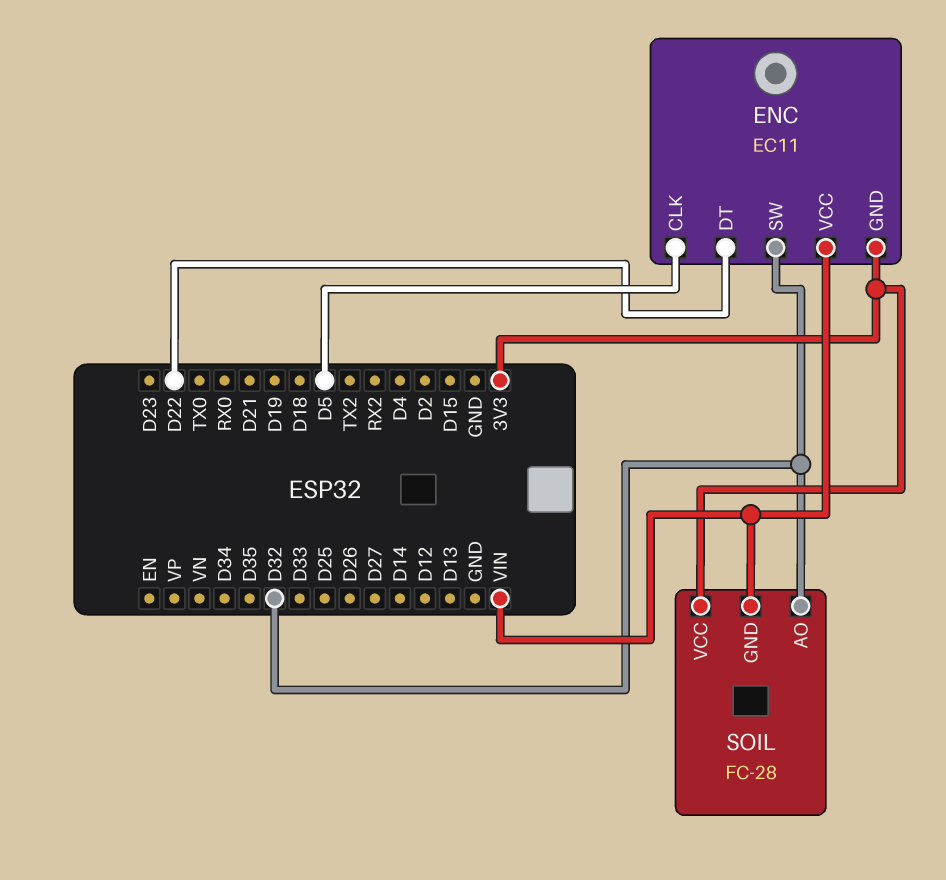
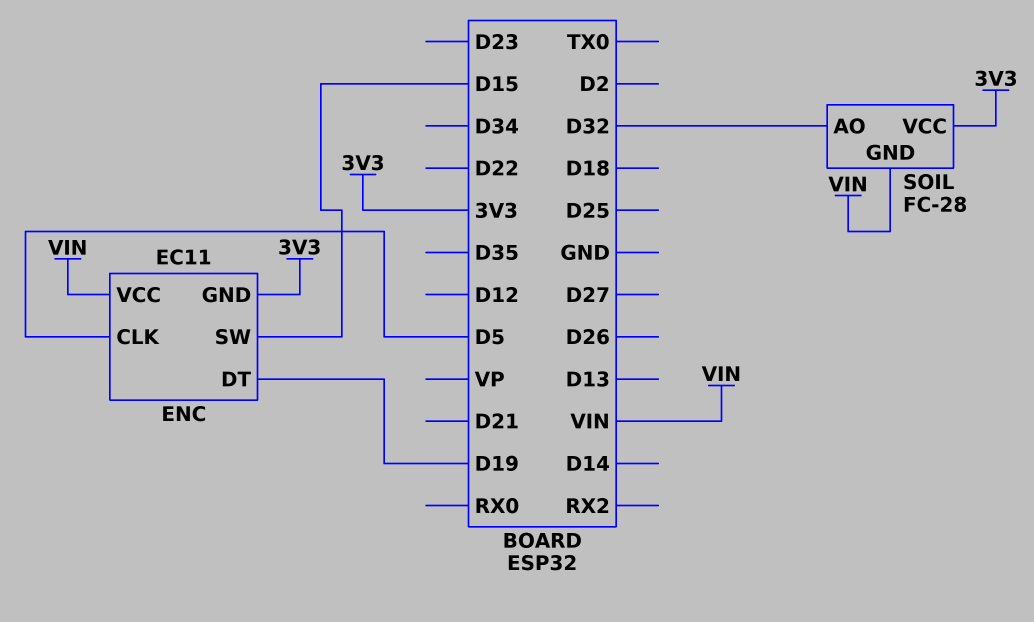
ENC pin DT: D22 -> D19
ENC pin SW: D32 -> D15

